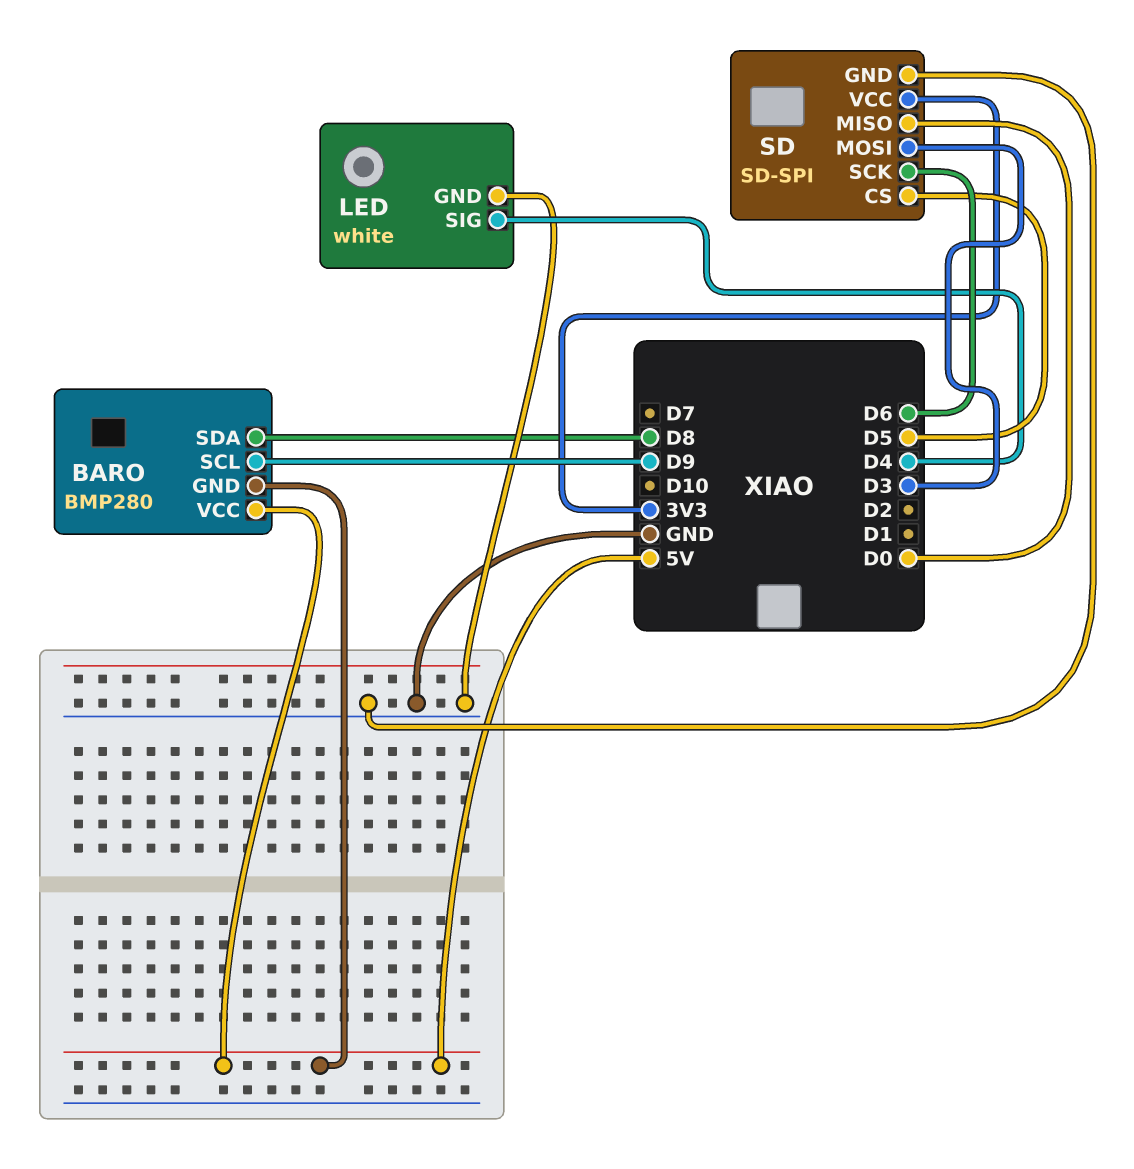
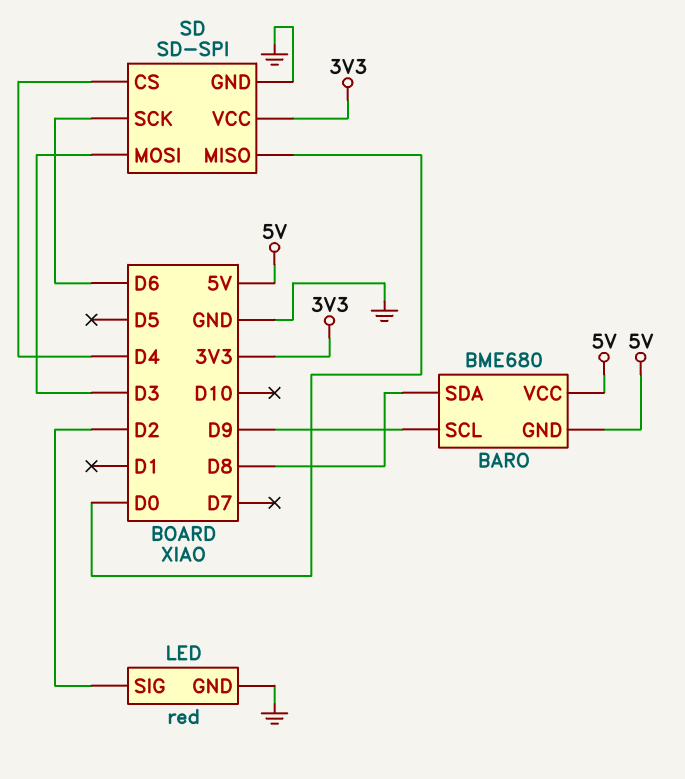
BARO: BMP280 -> BME680
LED: white -> red
LED pin SIG: D4 -> D2
SD pin CS: D5 -> D4

